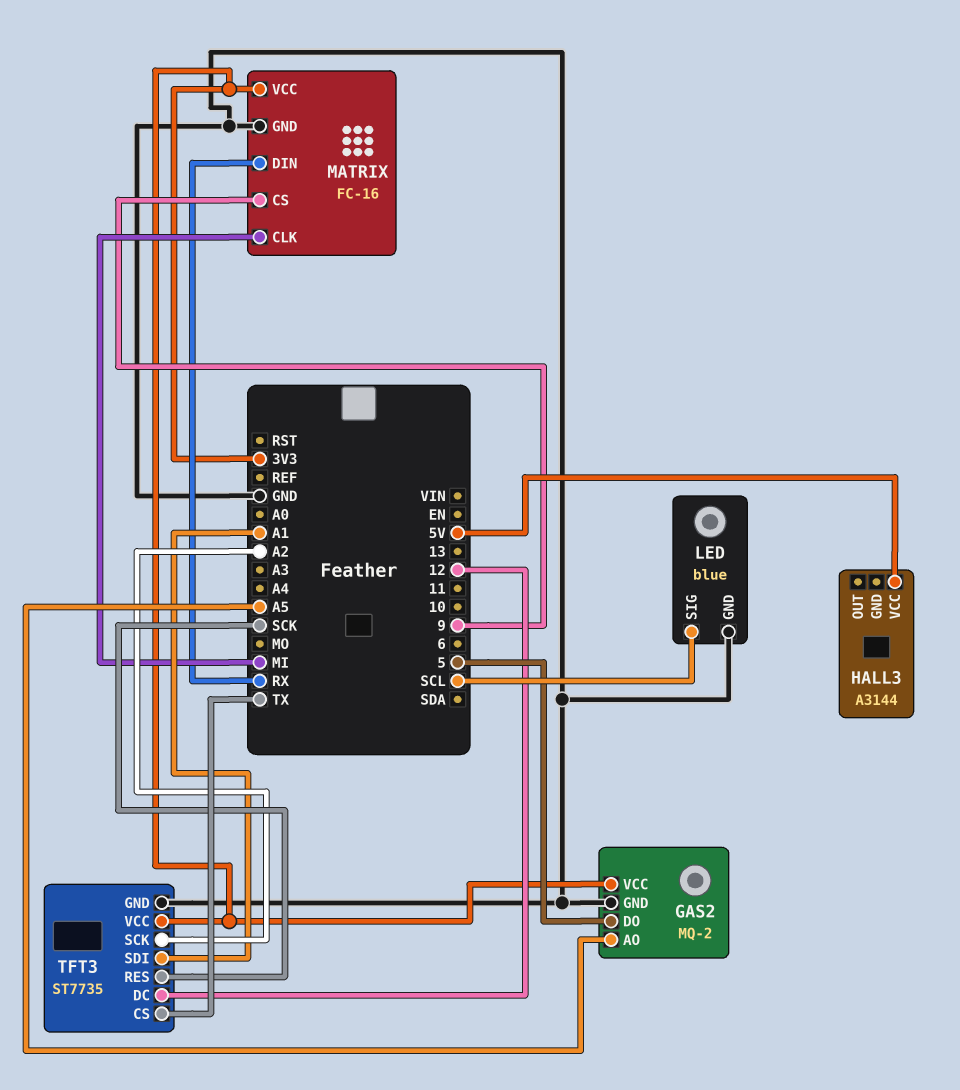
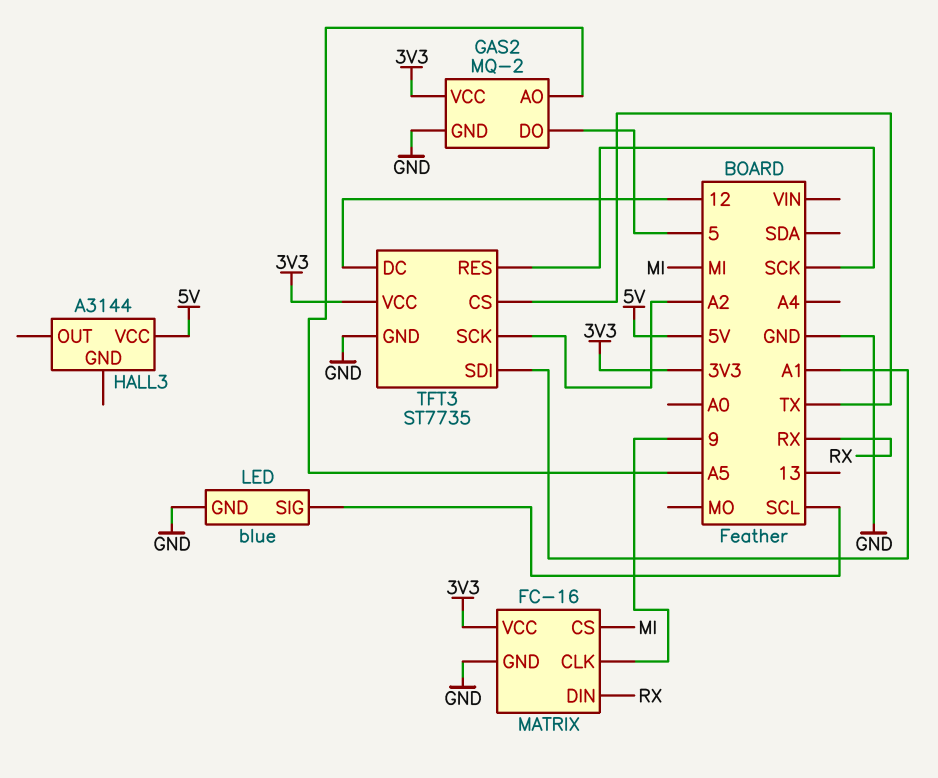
MATRIX pin CLK: MI -> 9
MATRIX pin CS: 9 -> MI

